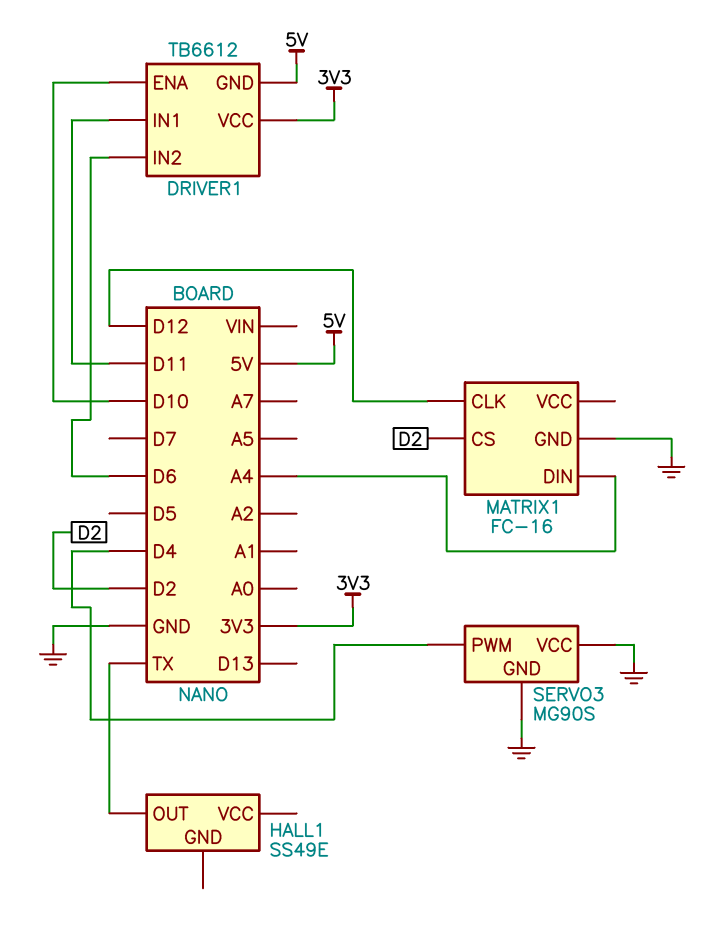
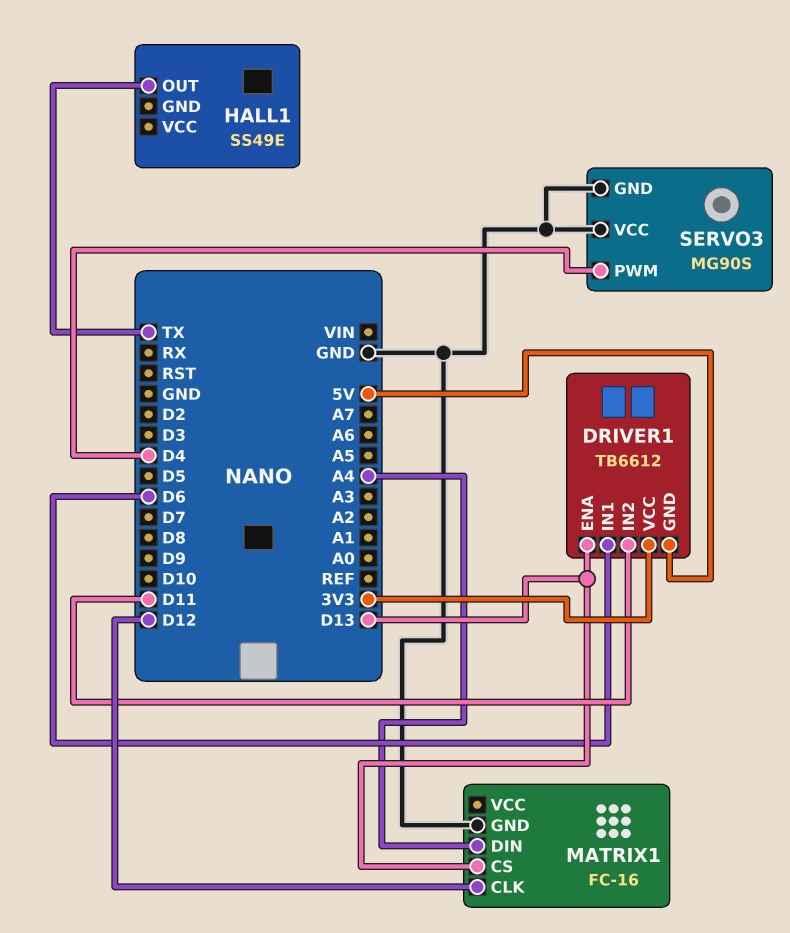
DRIVER1 pin ENA: D10 -> D13
DRIVER1 pin IN1: D11 -> D6
DRIVER1 pin IN2: D6 -> D11
MATRIX1 pin CS: D2 -> D13

